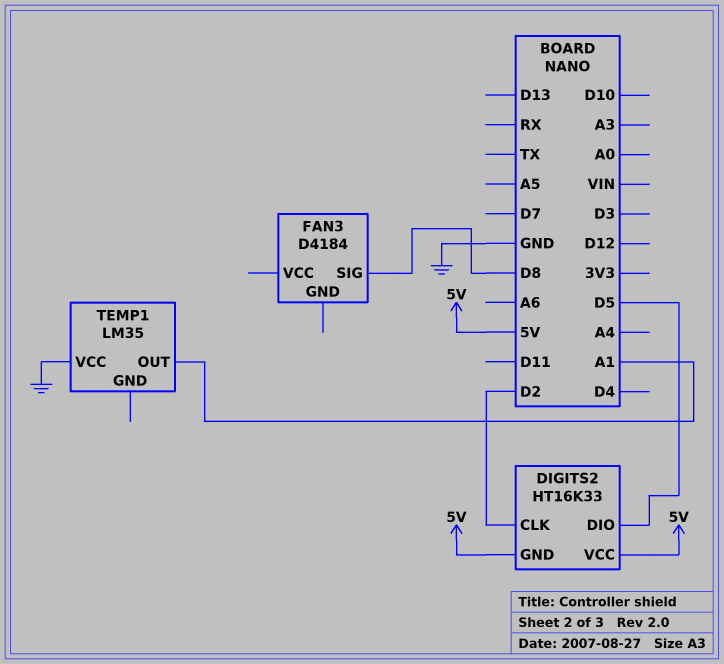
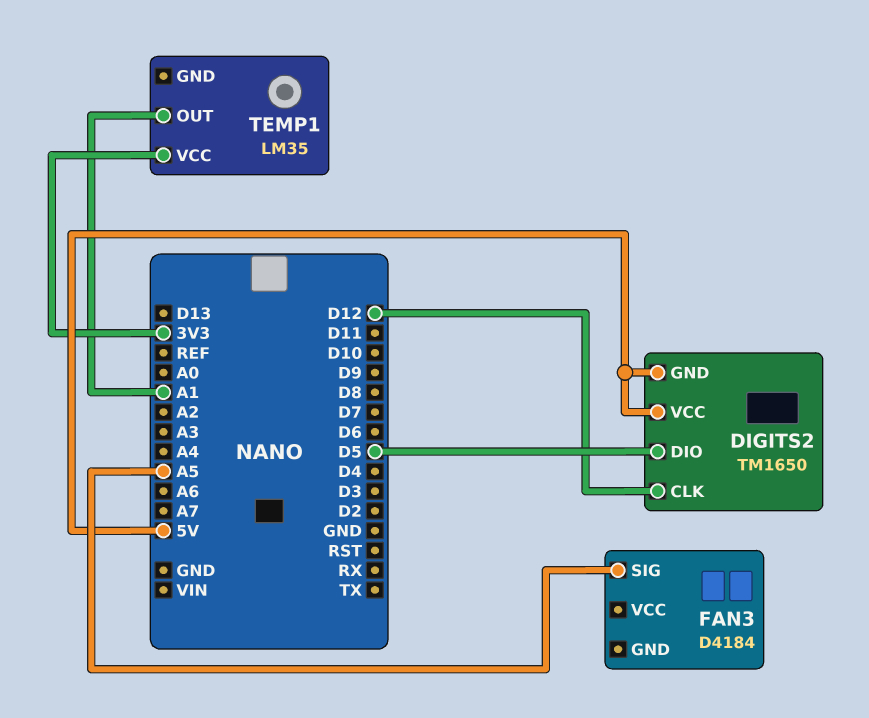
DIGITS2: HT16K33 -> TM1650
DIGITS2 pin CLK: D2 -> D12
FAN3 pin SIG: D8 -> A5
TEMP1 pin VCC: GND -> 3V3

